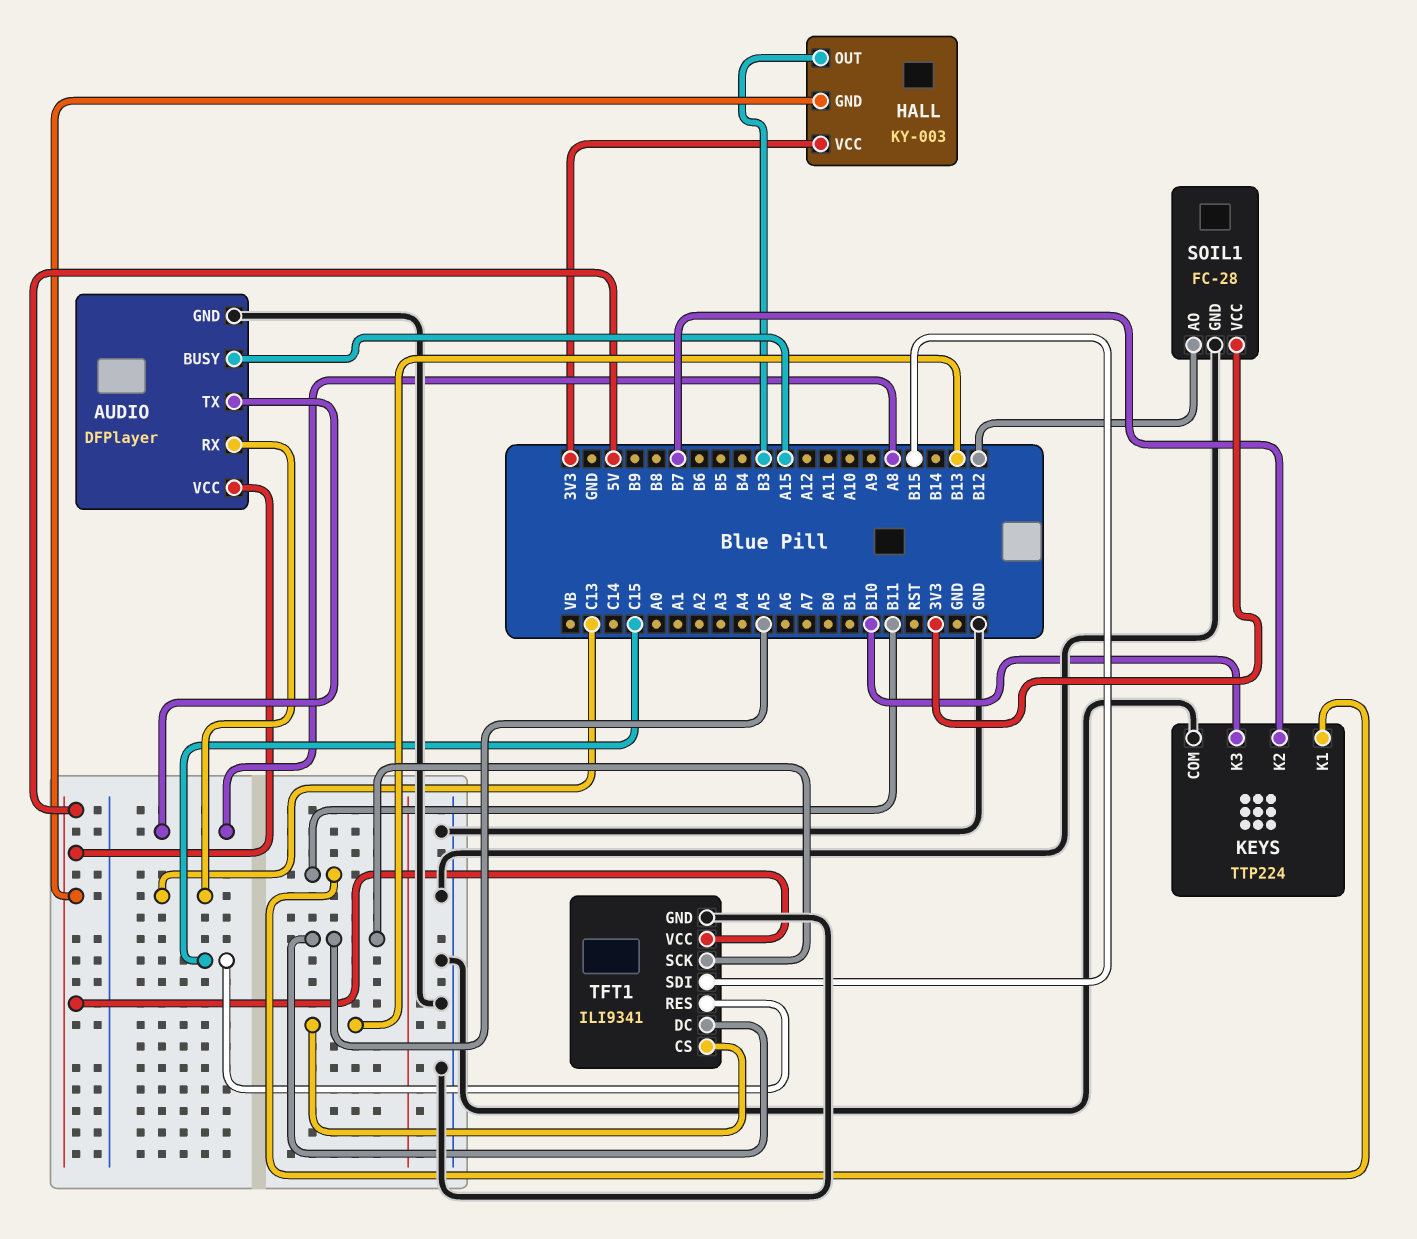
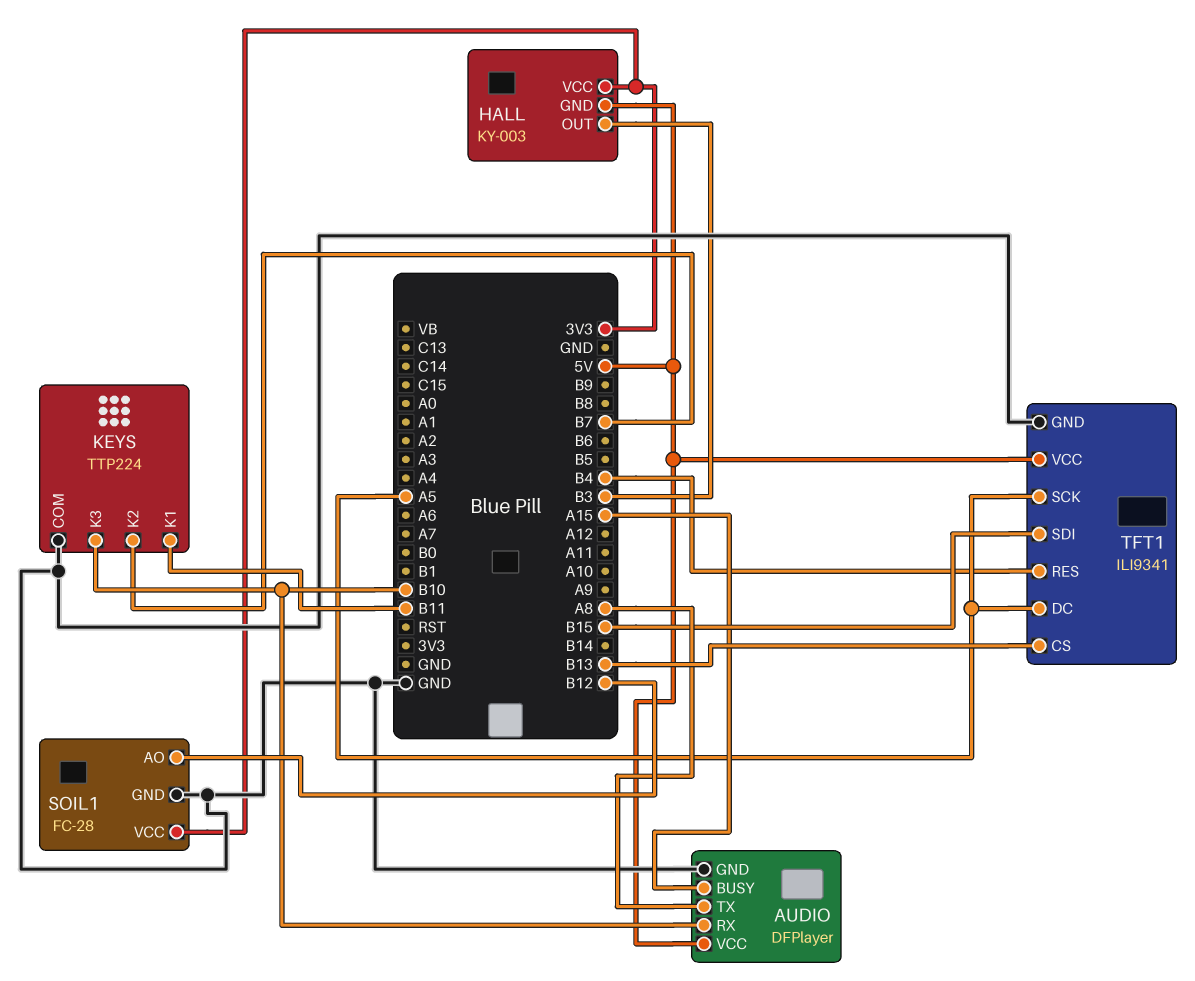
AUDIO pin RX: C13 -> B10
TFT1 pin RES: C15 -> B4

